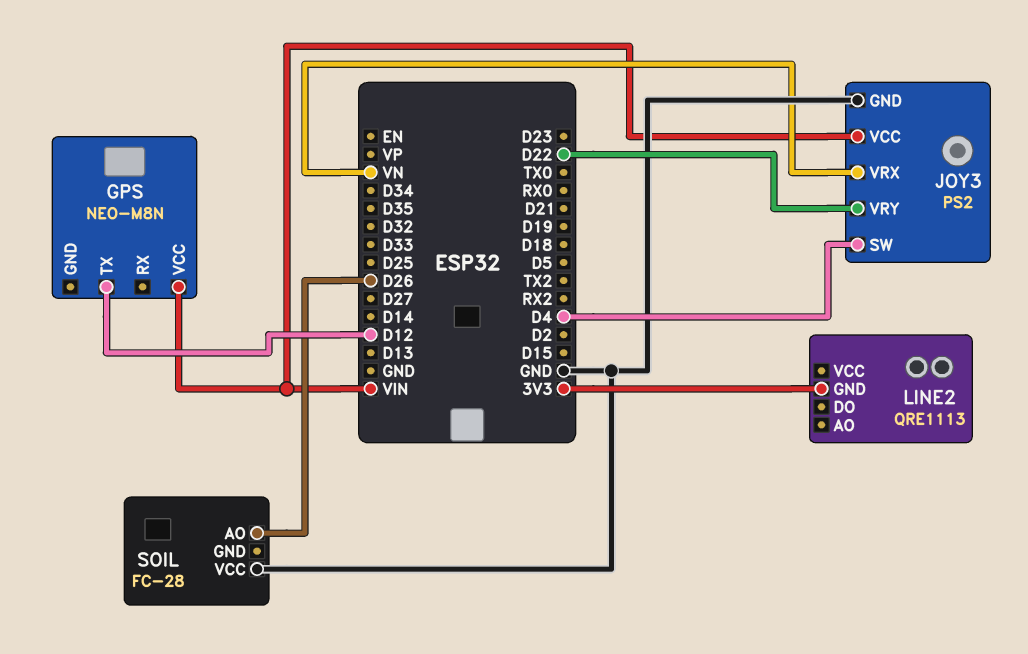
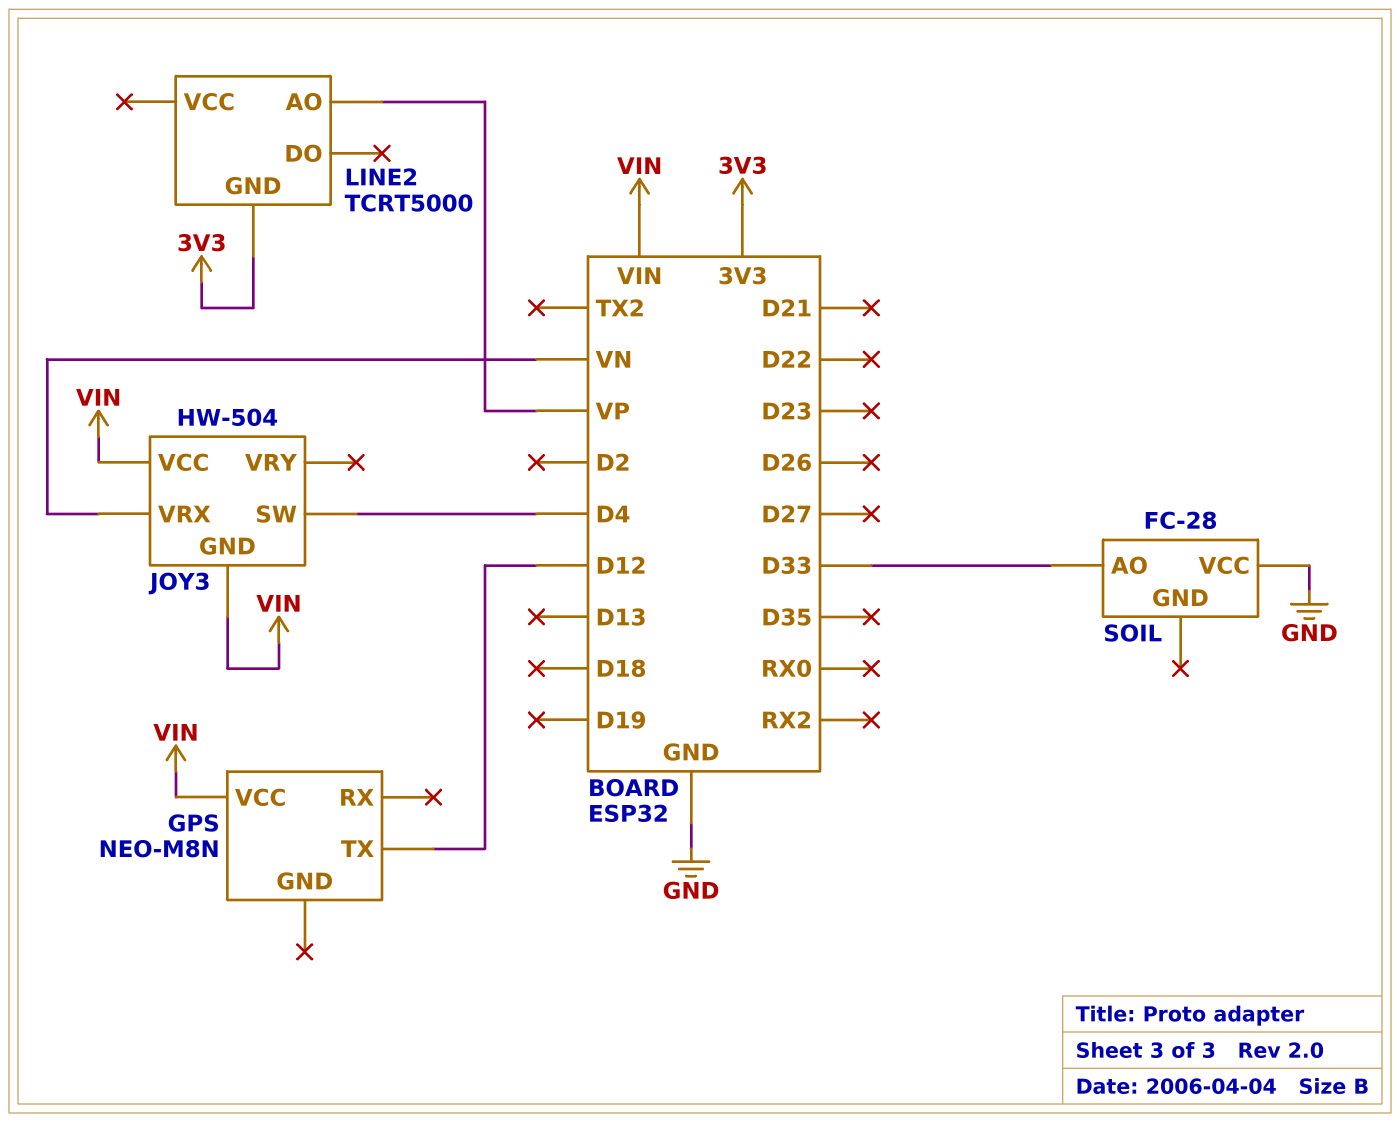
JOY3: PS2 -> HW-504
JOY3 pin GND: GND -> VIN
JOY3 pin VRY: D22 -> none
LINE2: QRE1113 -> TCRT5000
LINE2 pin AO: none -> VP
SOIL pin AO: D26 -> D33

